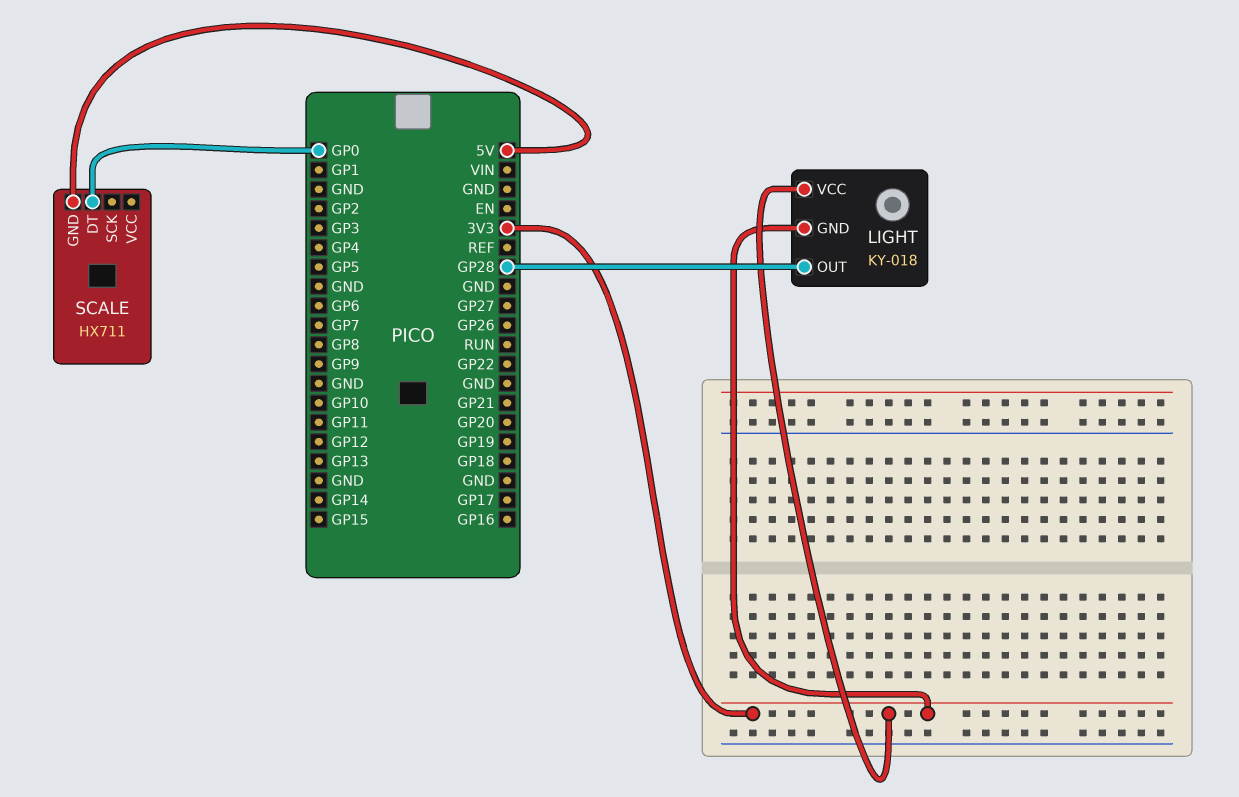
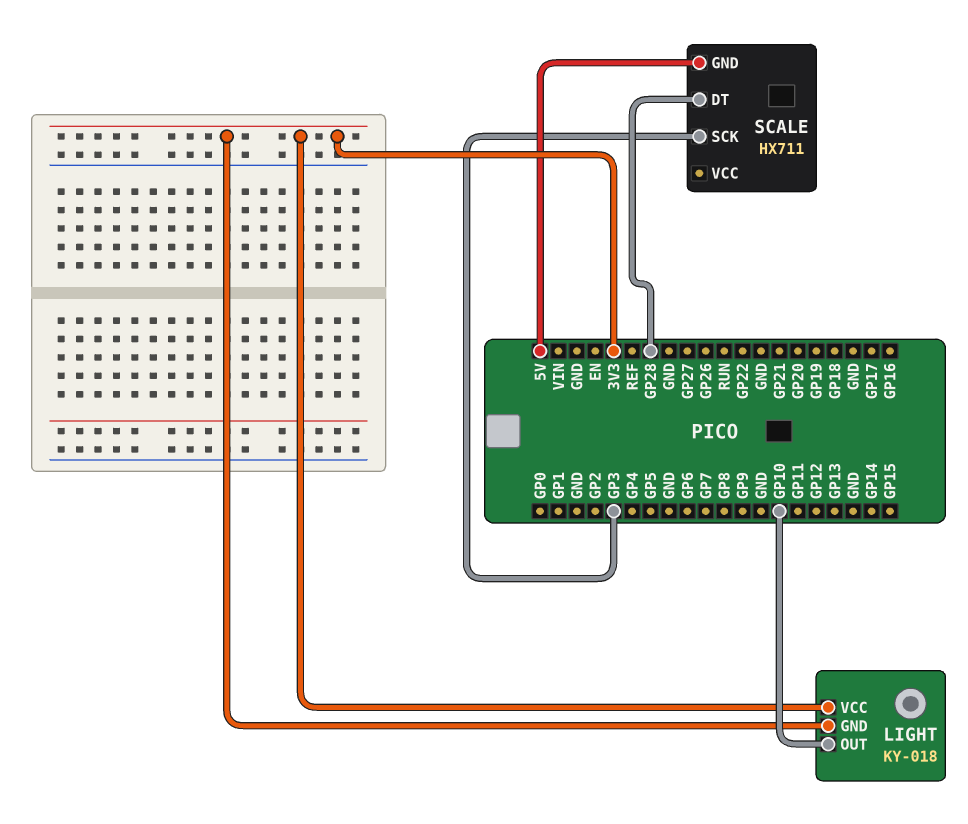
LIGHT pin OUT: GP28 -> GP10
SCALE pin DT: GP0 -> GP28
SCALE pin SCK: none -> GP3

